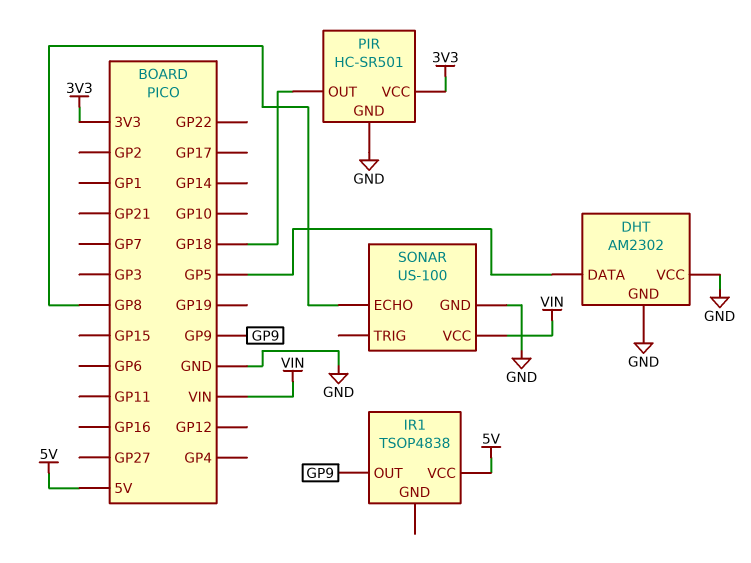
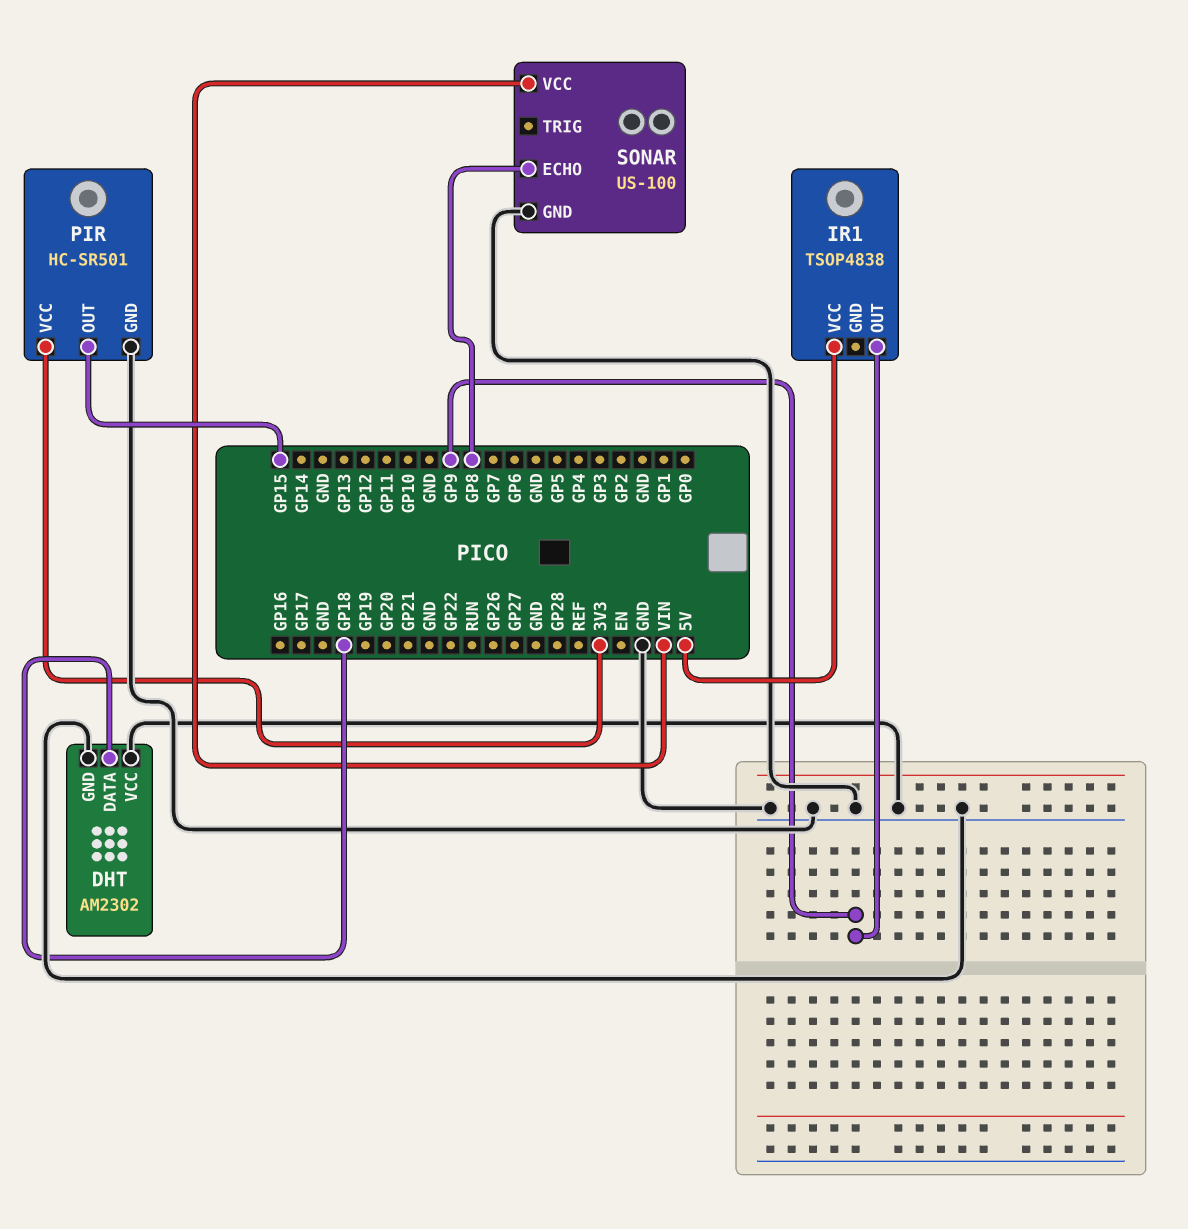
DHT pin DATA: GP5 -> GP18
PIR pin OUT: GP18 -> GP15

